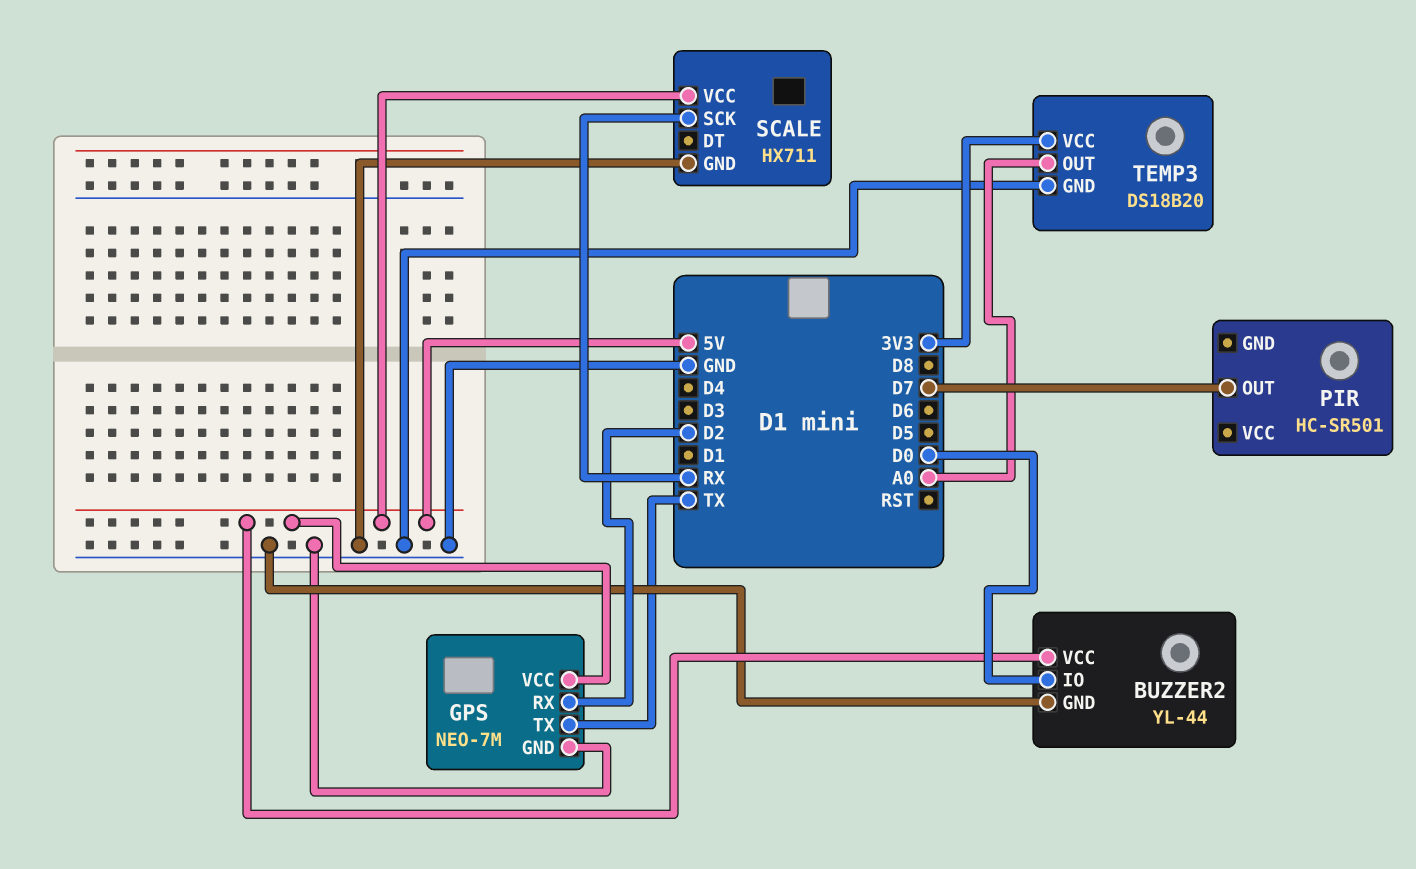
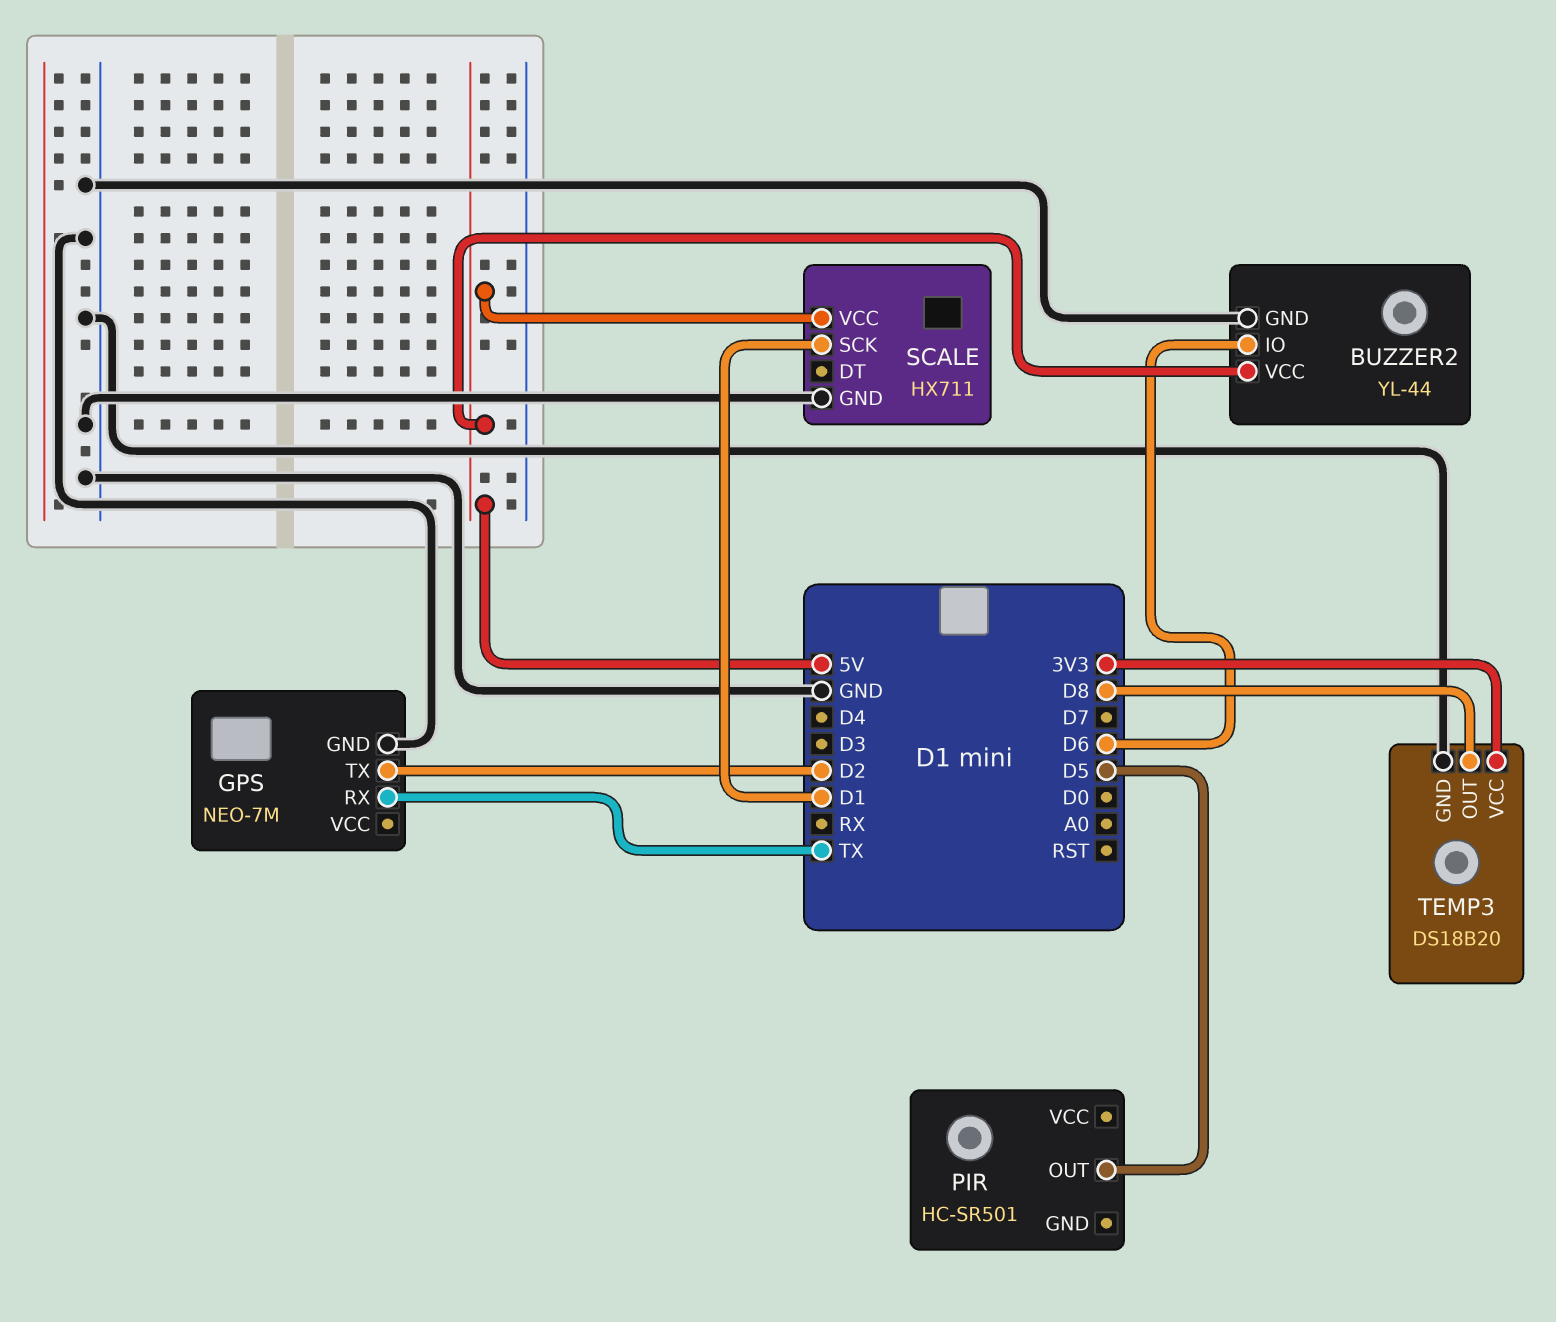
BUZZER2 pin IO: D0 -> D6
GPS pin RX: D2 -> TX
GPS pin TX: TX -> D2
GPS pin VCC: 5V -> none
PIR pin OUT: D7 -> D5
SCALE pin SCK: RX -> D1
TEMP3 pin OUT: A0 -> D8

